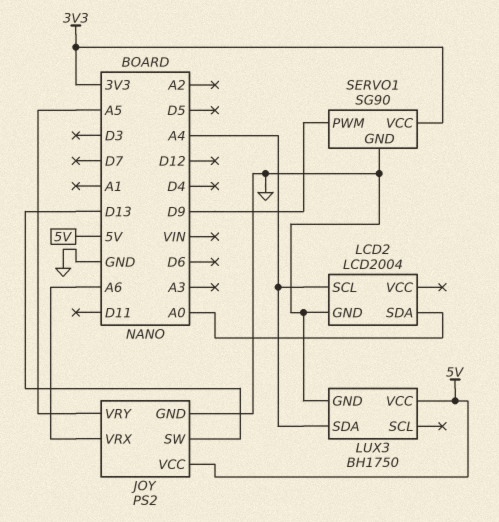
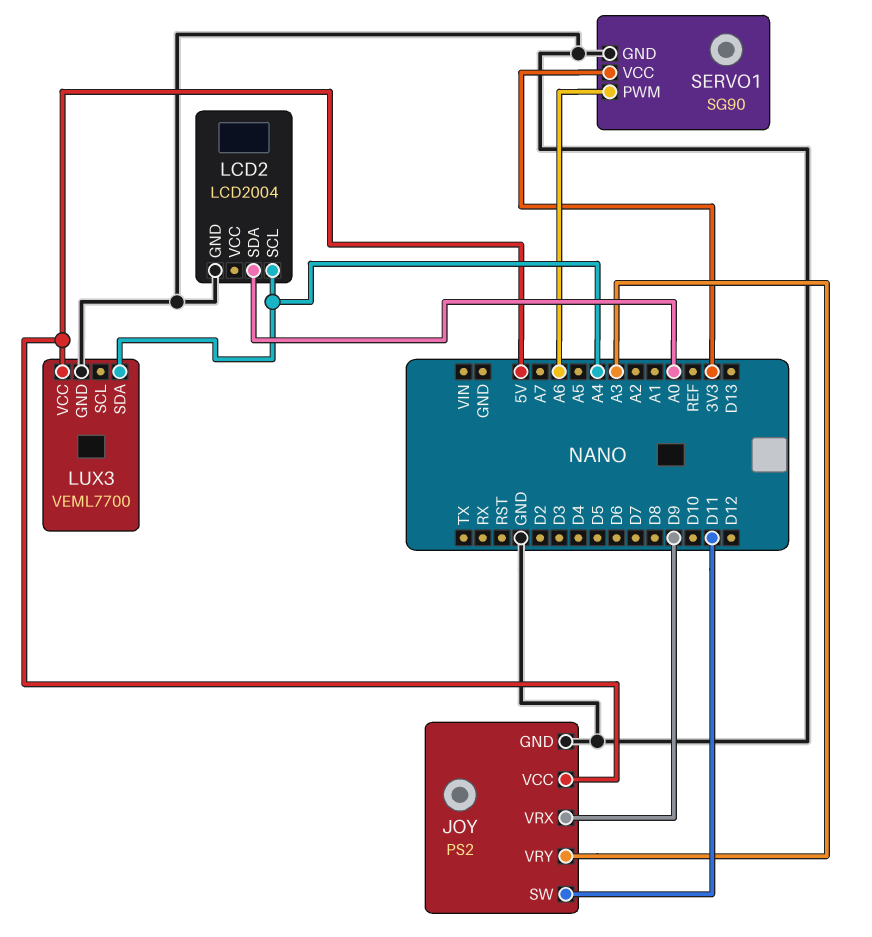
JOY pin SW: D13 -> D11
JOY pin VRX: A6 -> D9
JOY pin VRY: A5 -> A3
LUX3: BH1750 -> VEML7700
SERVO1 pin PWM: D9 -> A6

